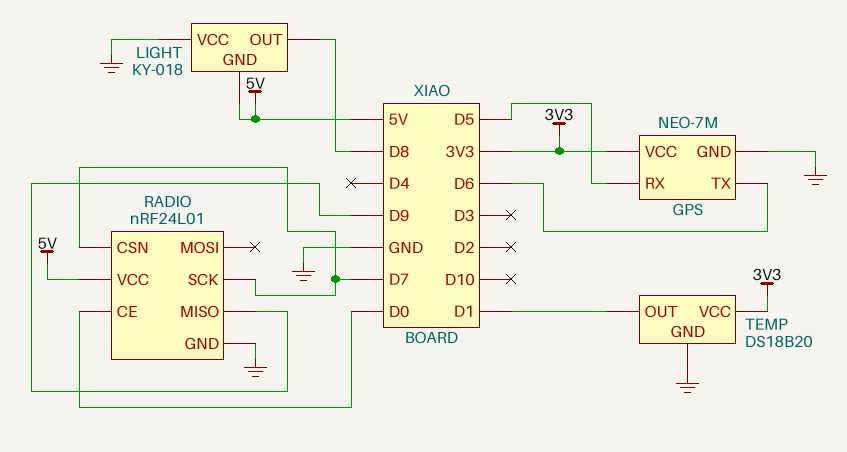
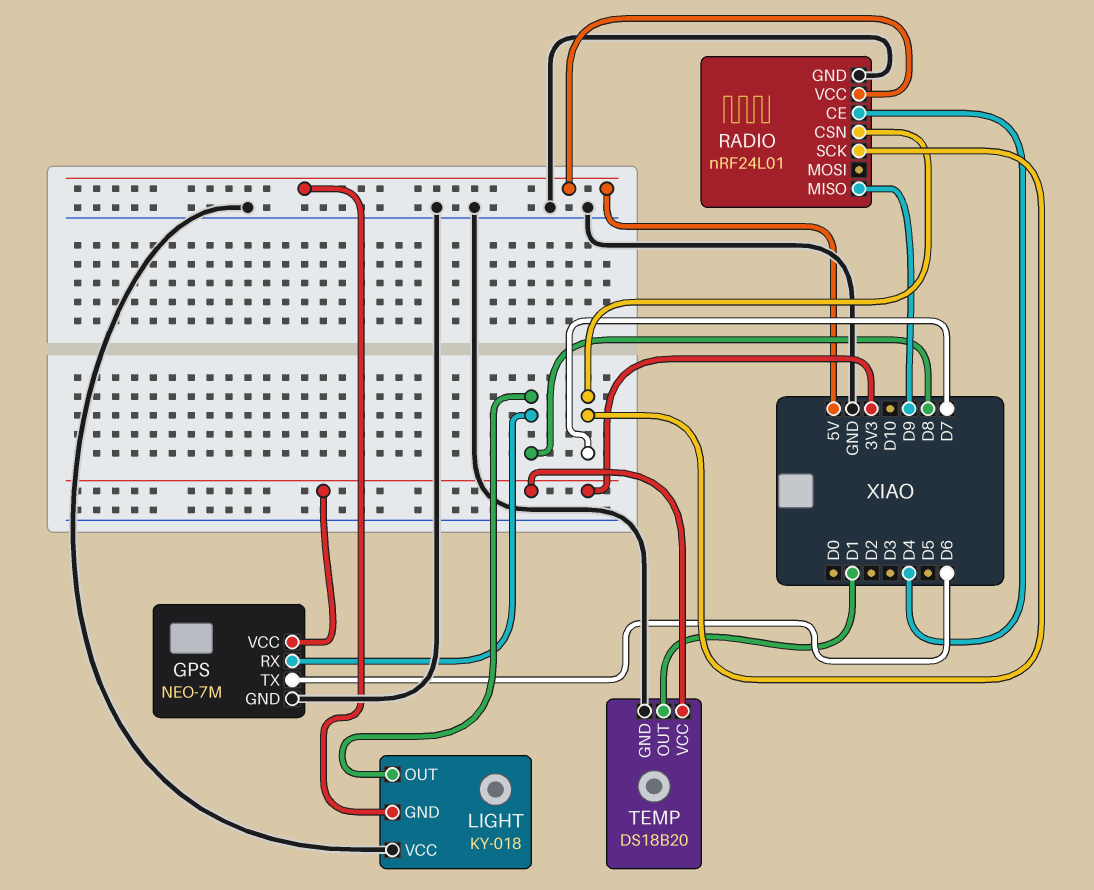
GPS pin RX: D5 -> D8
RADIO pin CE: D0 -> D4

